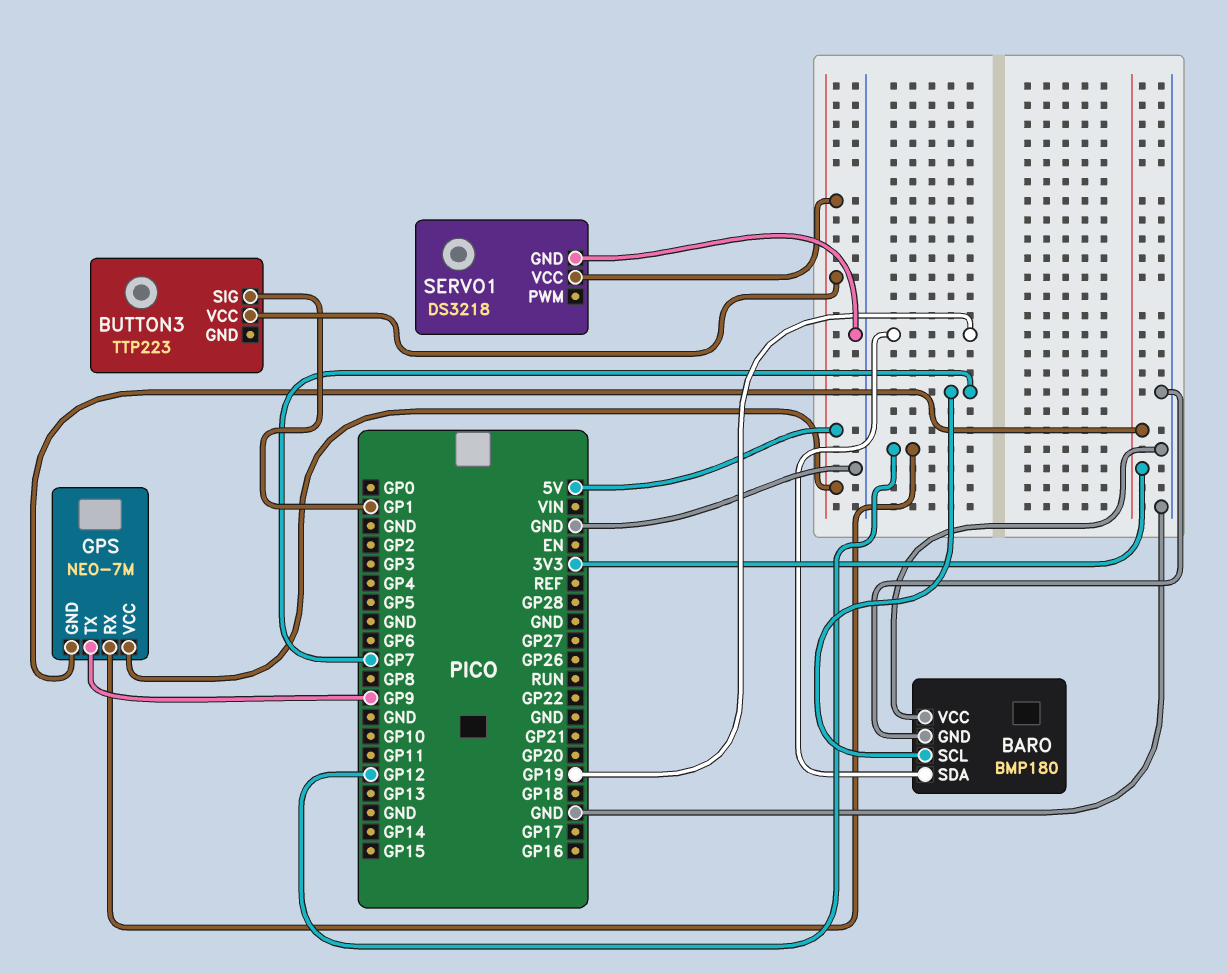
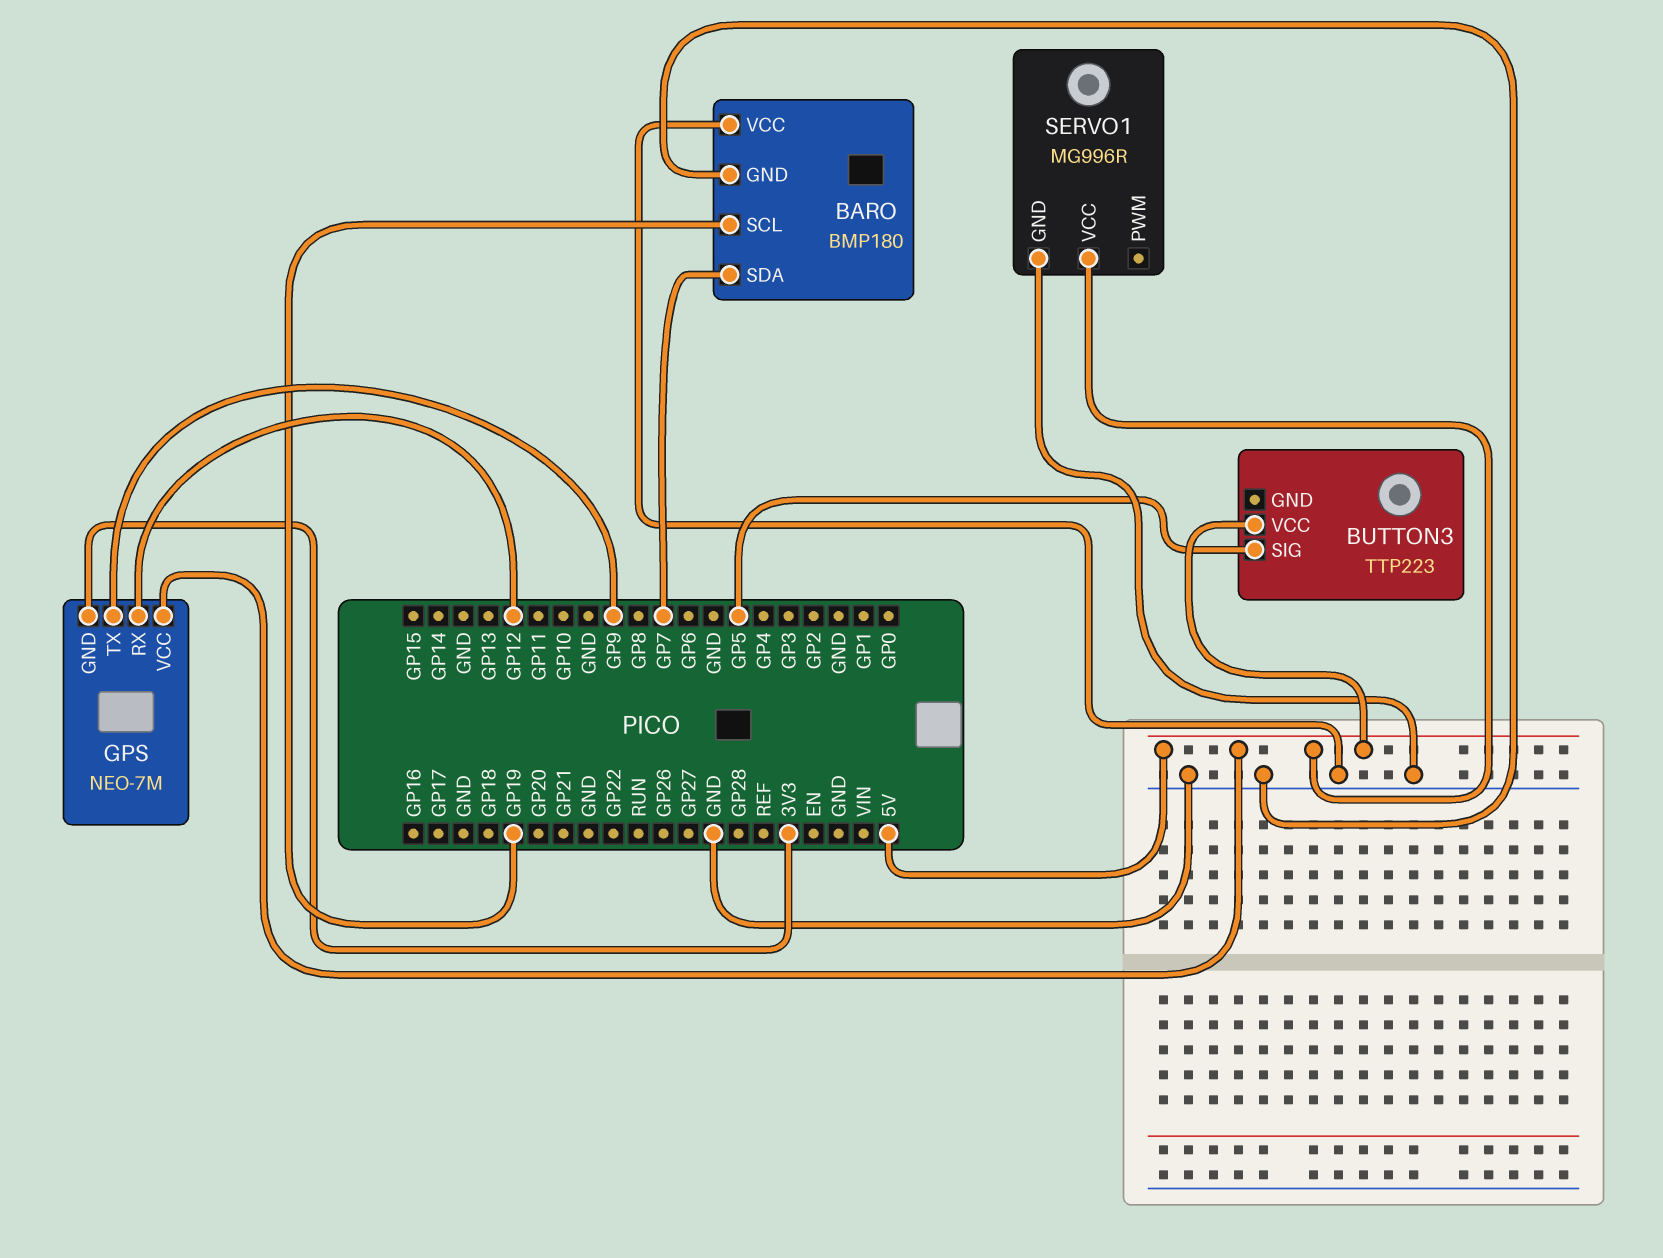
BARO pin SCL: GP7 -> GP19
BARO pin SDA: GP19 -> GP7
BUTTON3 pin SIG: GP1 -> GP5
SERVO1: DS3218 -> MG996R

